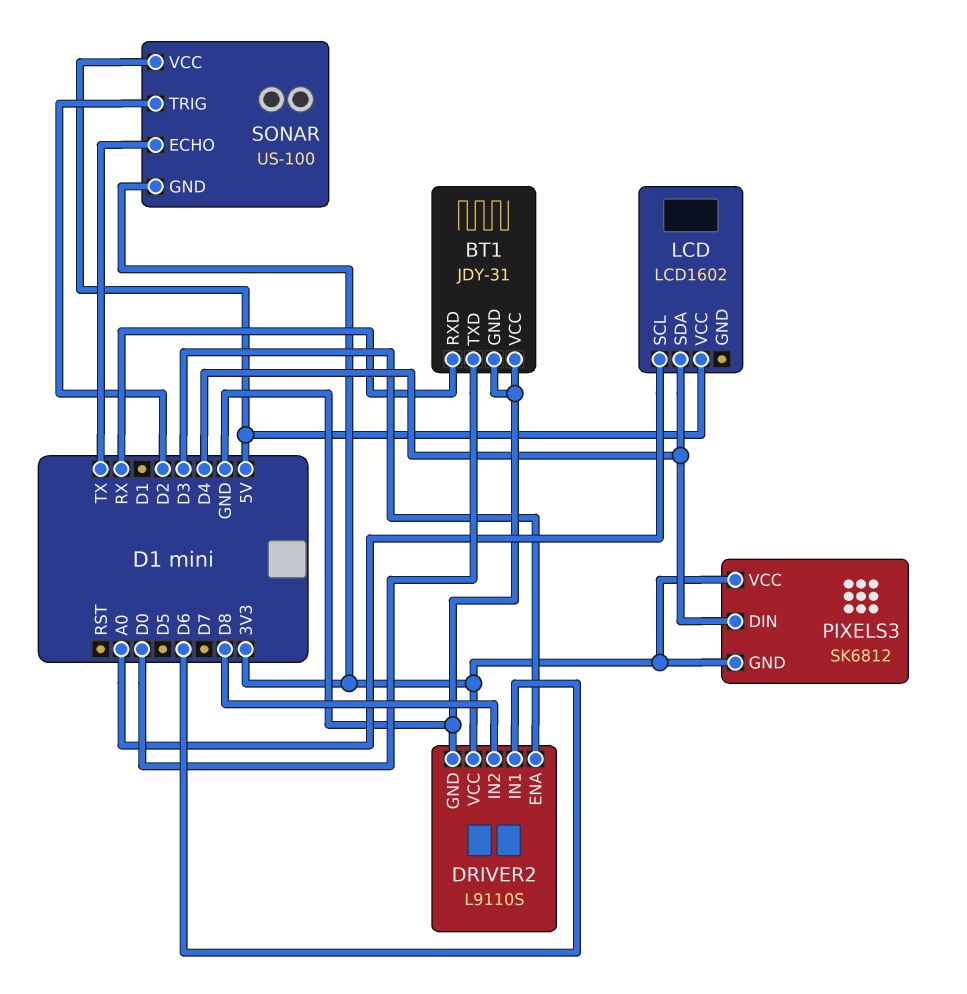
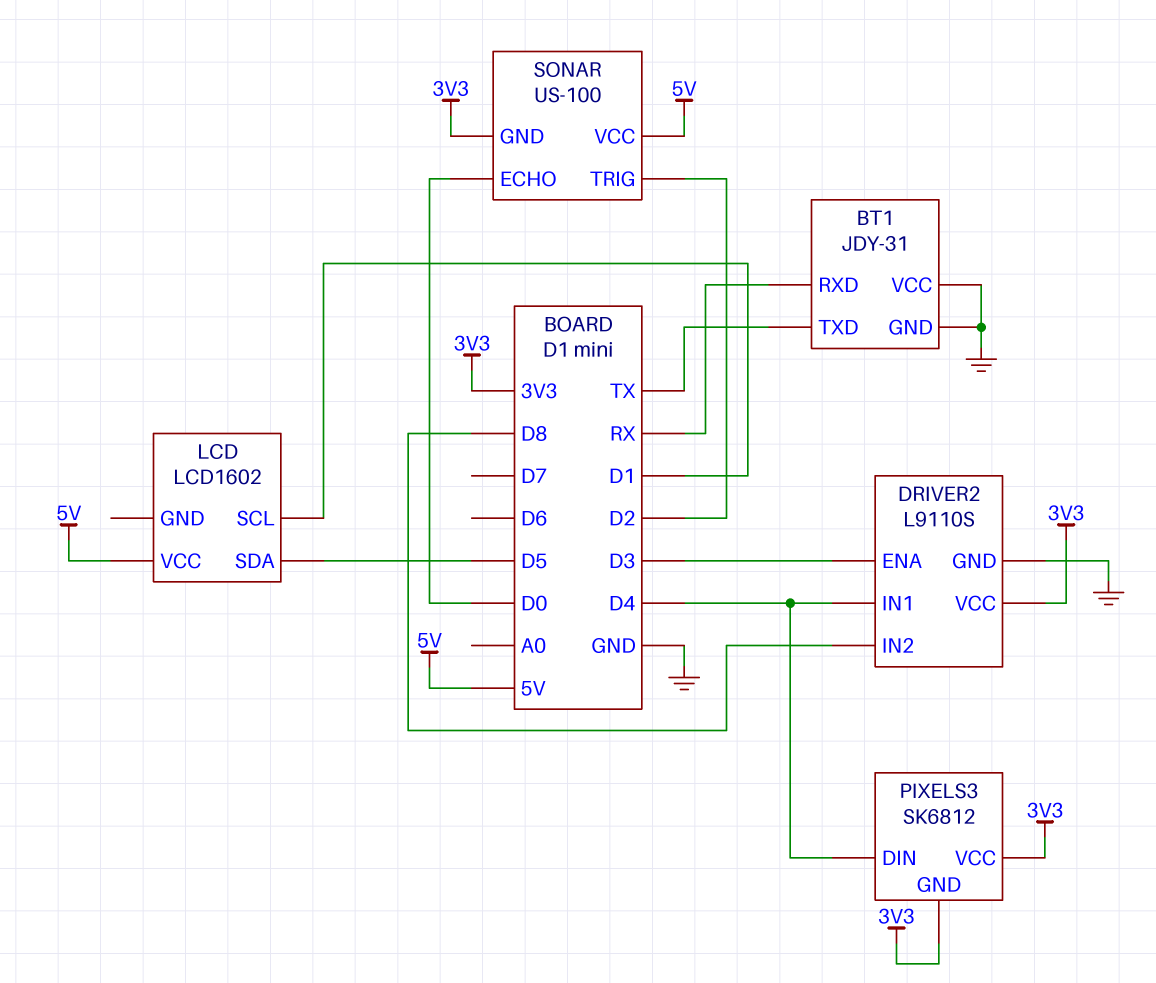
BT1 pin TXD: D0 -> TX
DRIVER2 pin IN1: D6 -> D4
LCD pin SCL: A0 -> D1
LCD pin SDA: D4 -> D5
SONAR pin ECHO: TX -> D0

